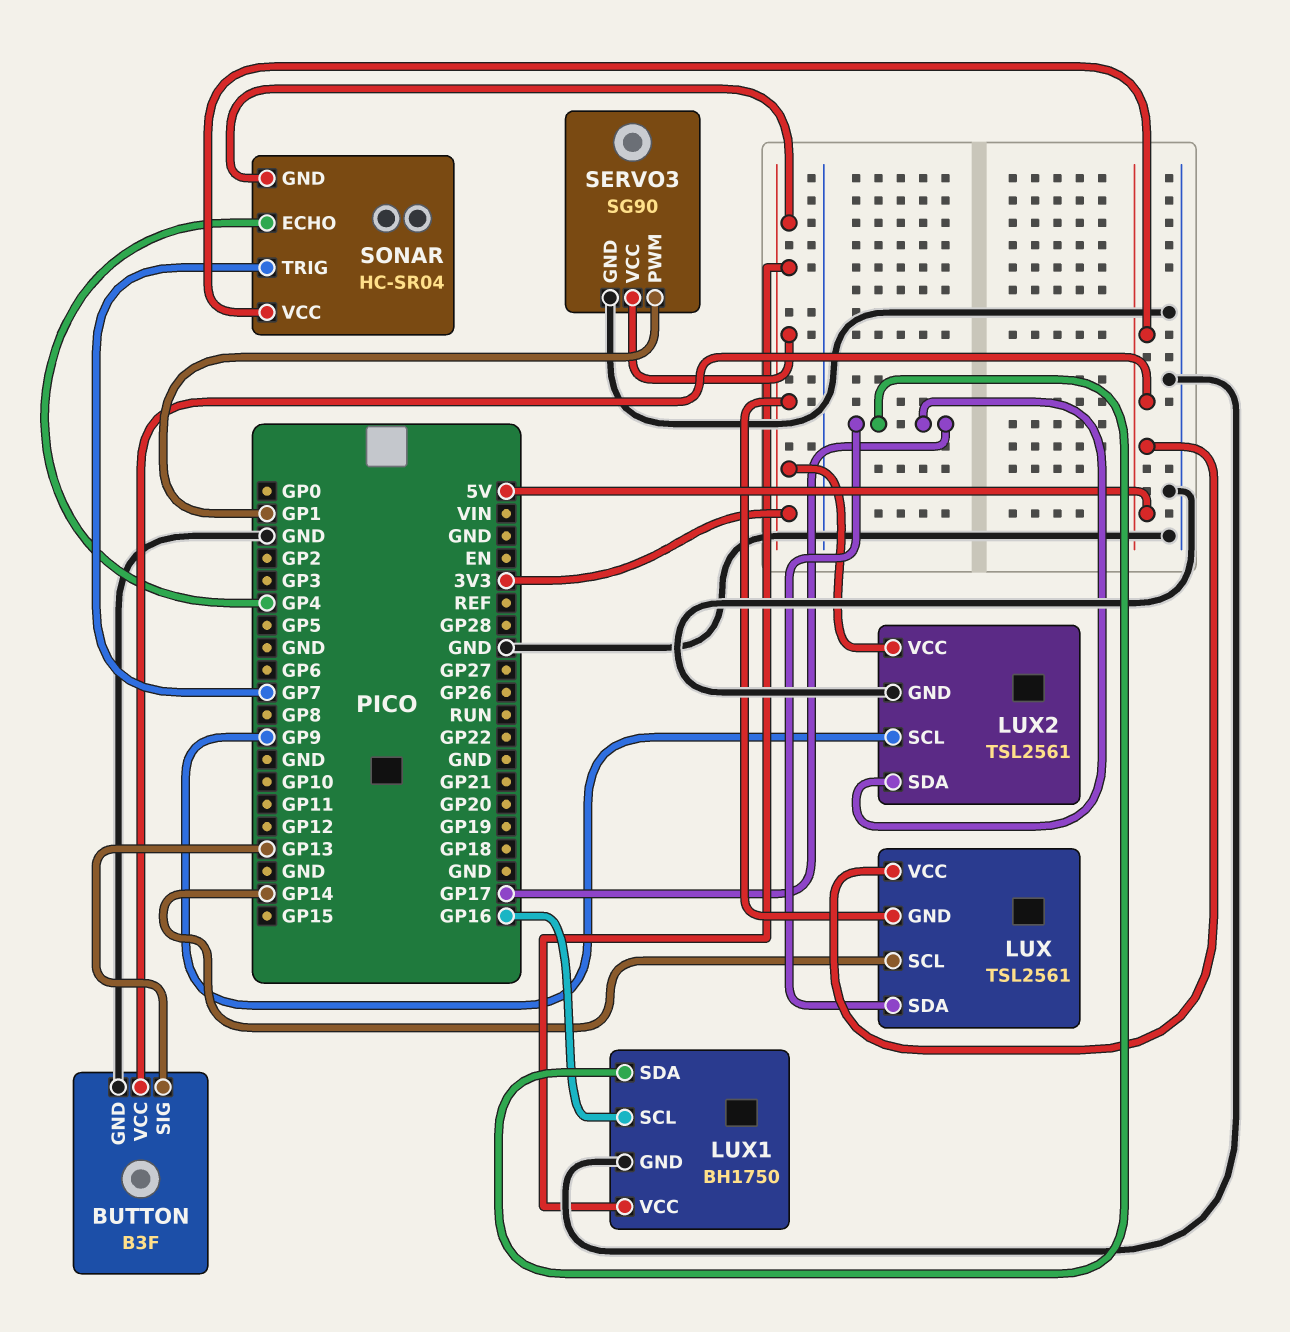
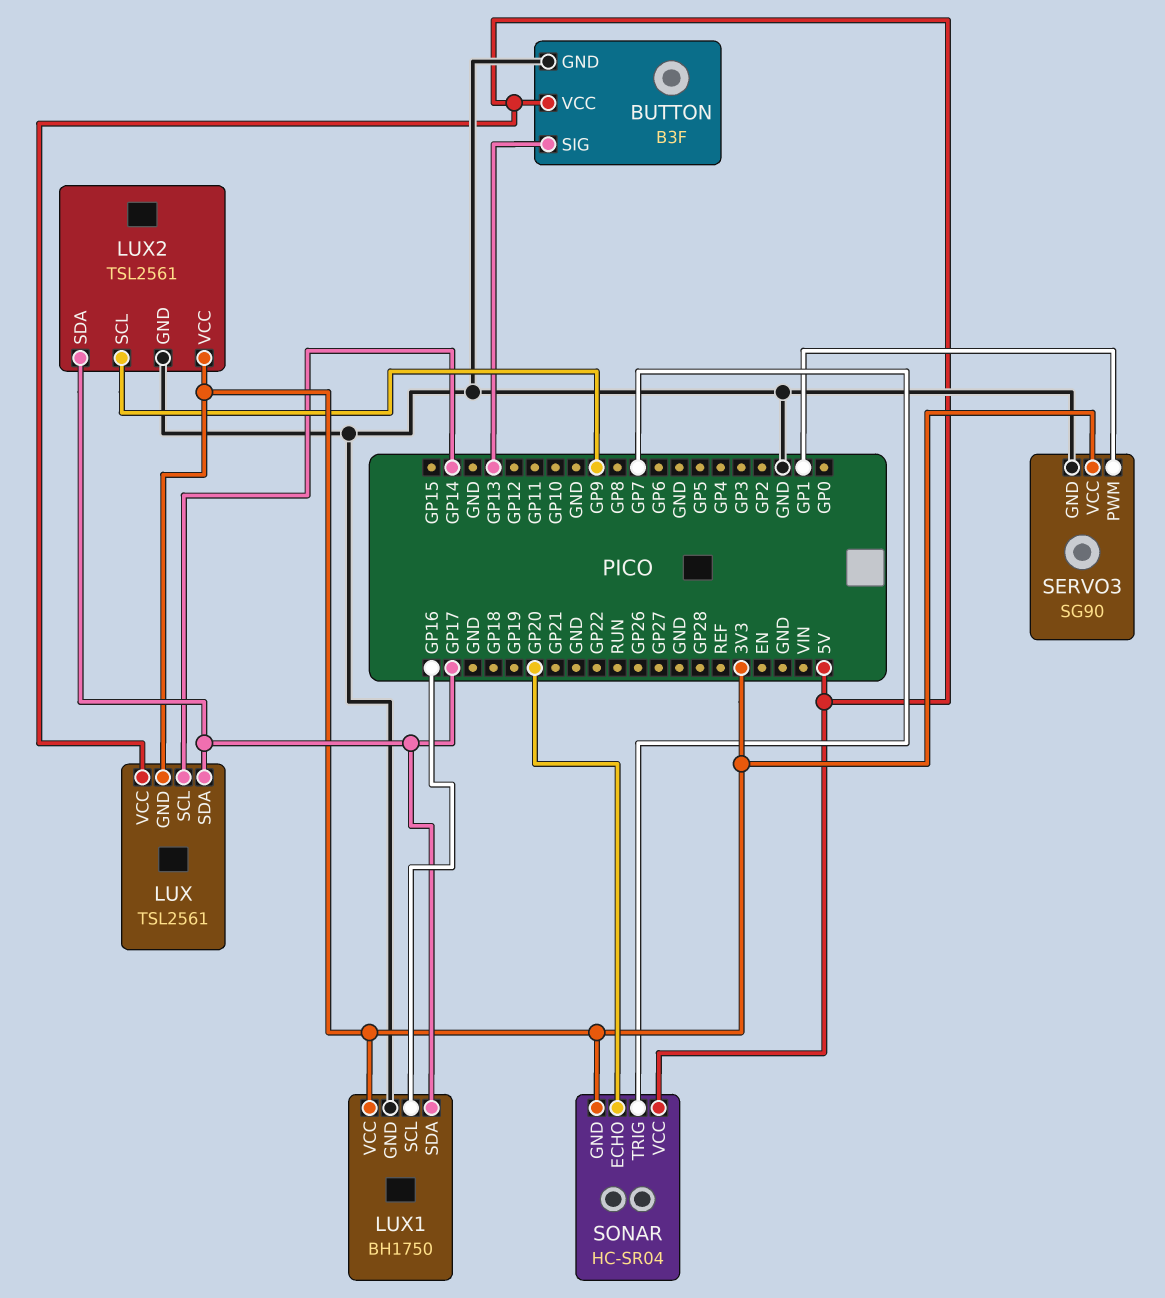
SONAR pin ECHO: GP4 -> GP20

